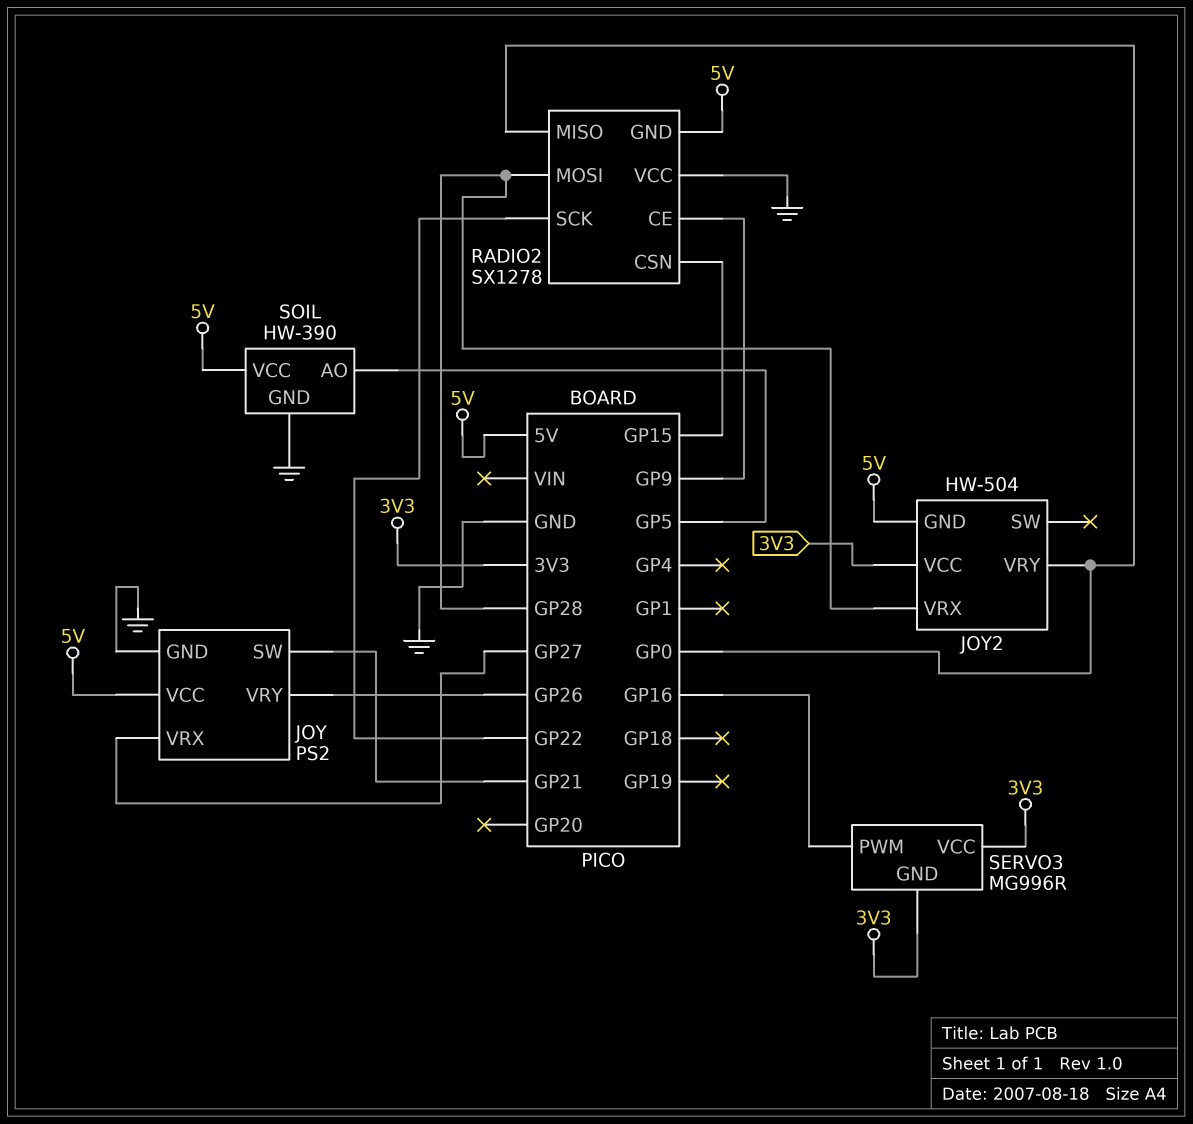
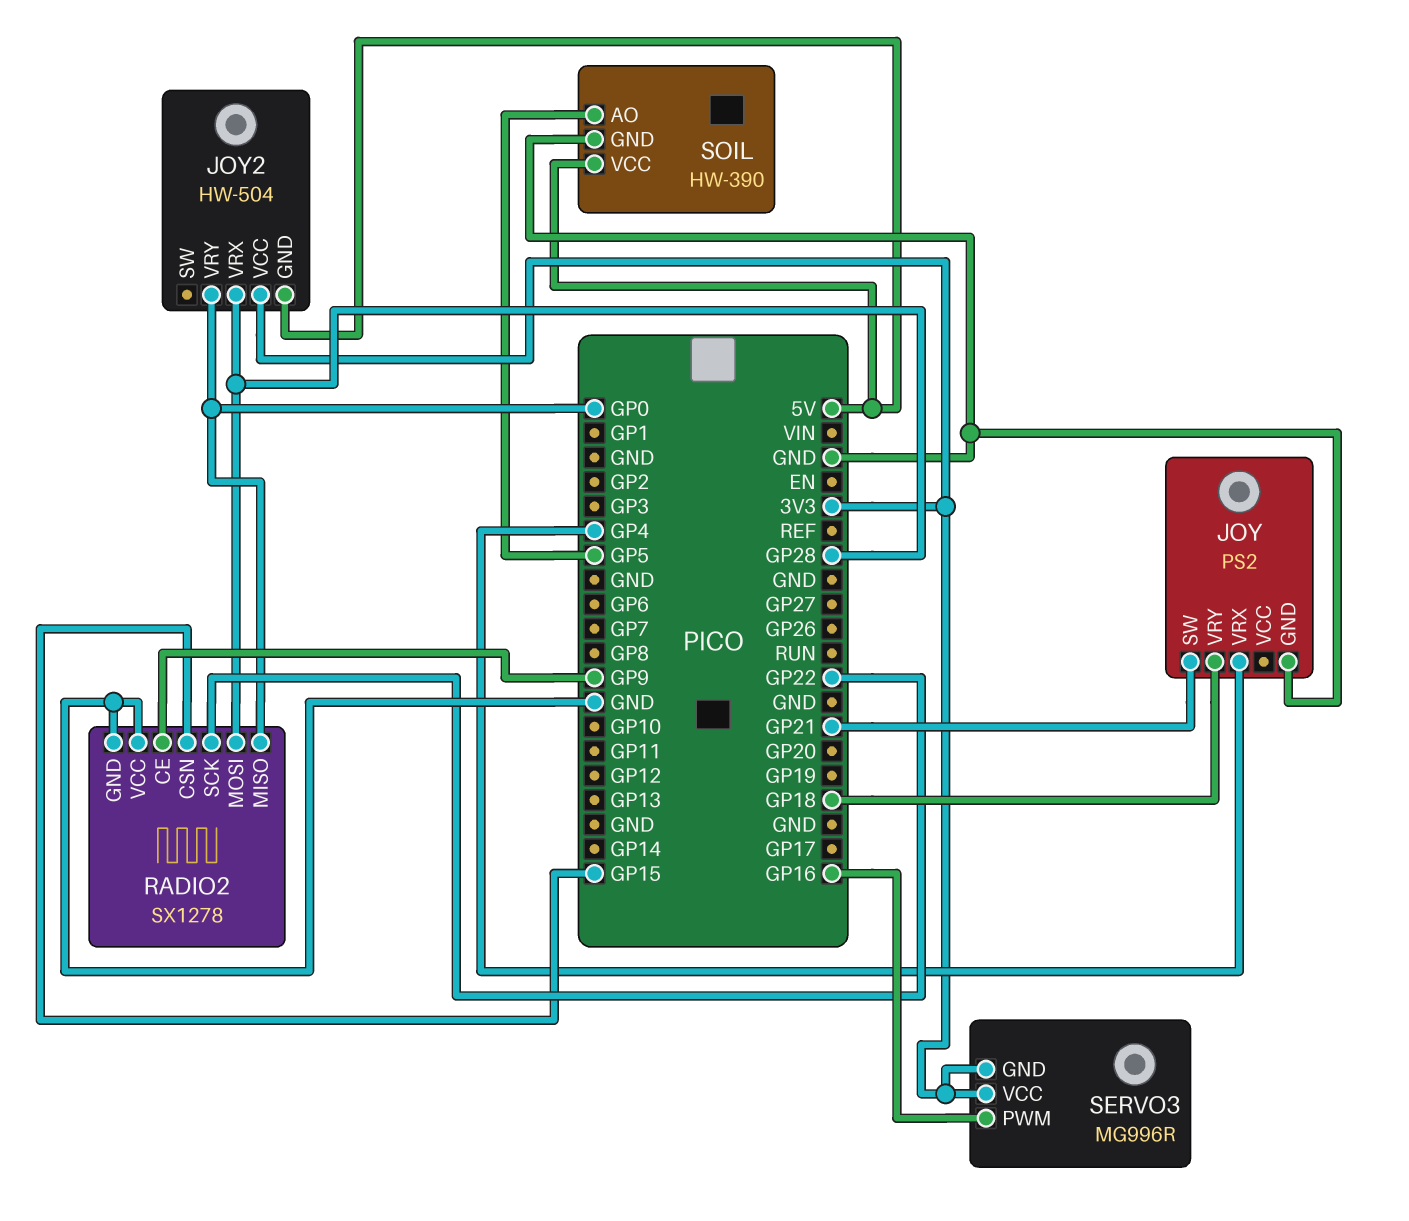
JOY pin VCC: 5V -> none
JOY pin VRX: GP27 -> GP4
JOY pin VRY: GP26 -> GP18
RADIO2 pin GND: 5V -> GND

